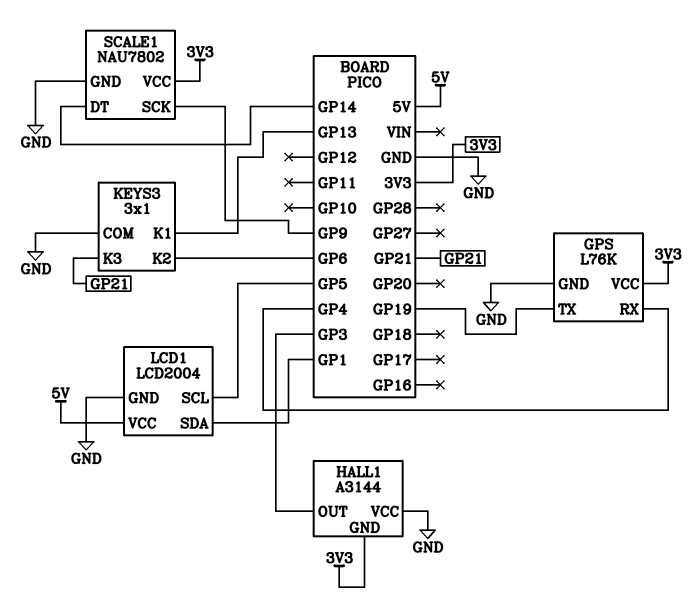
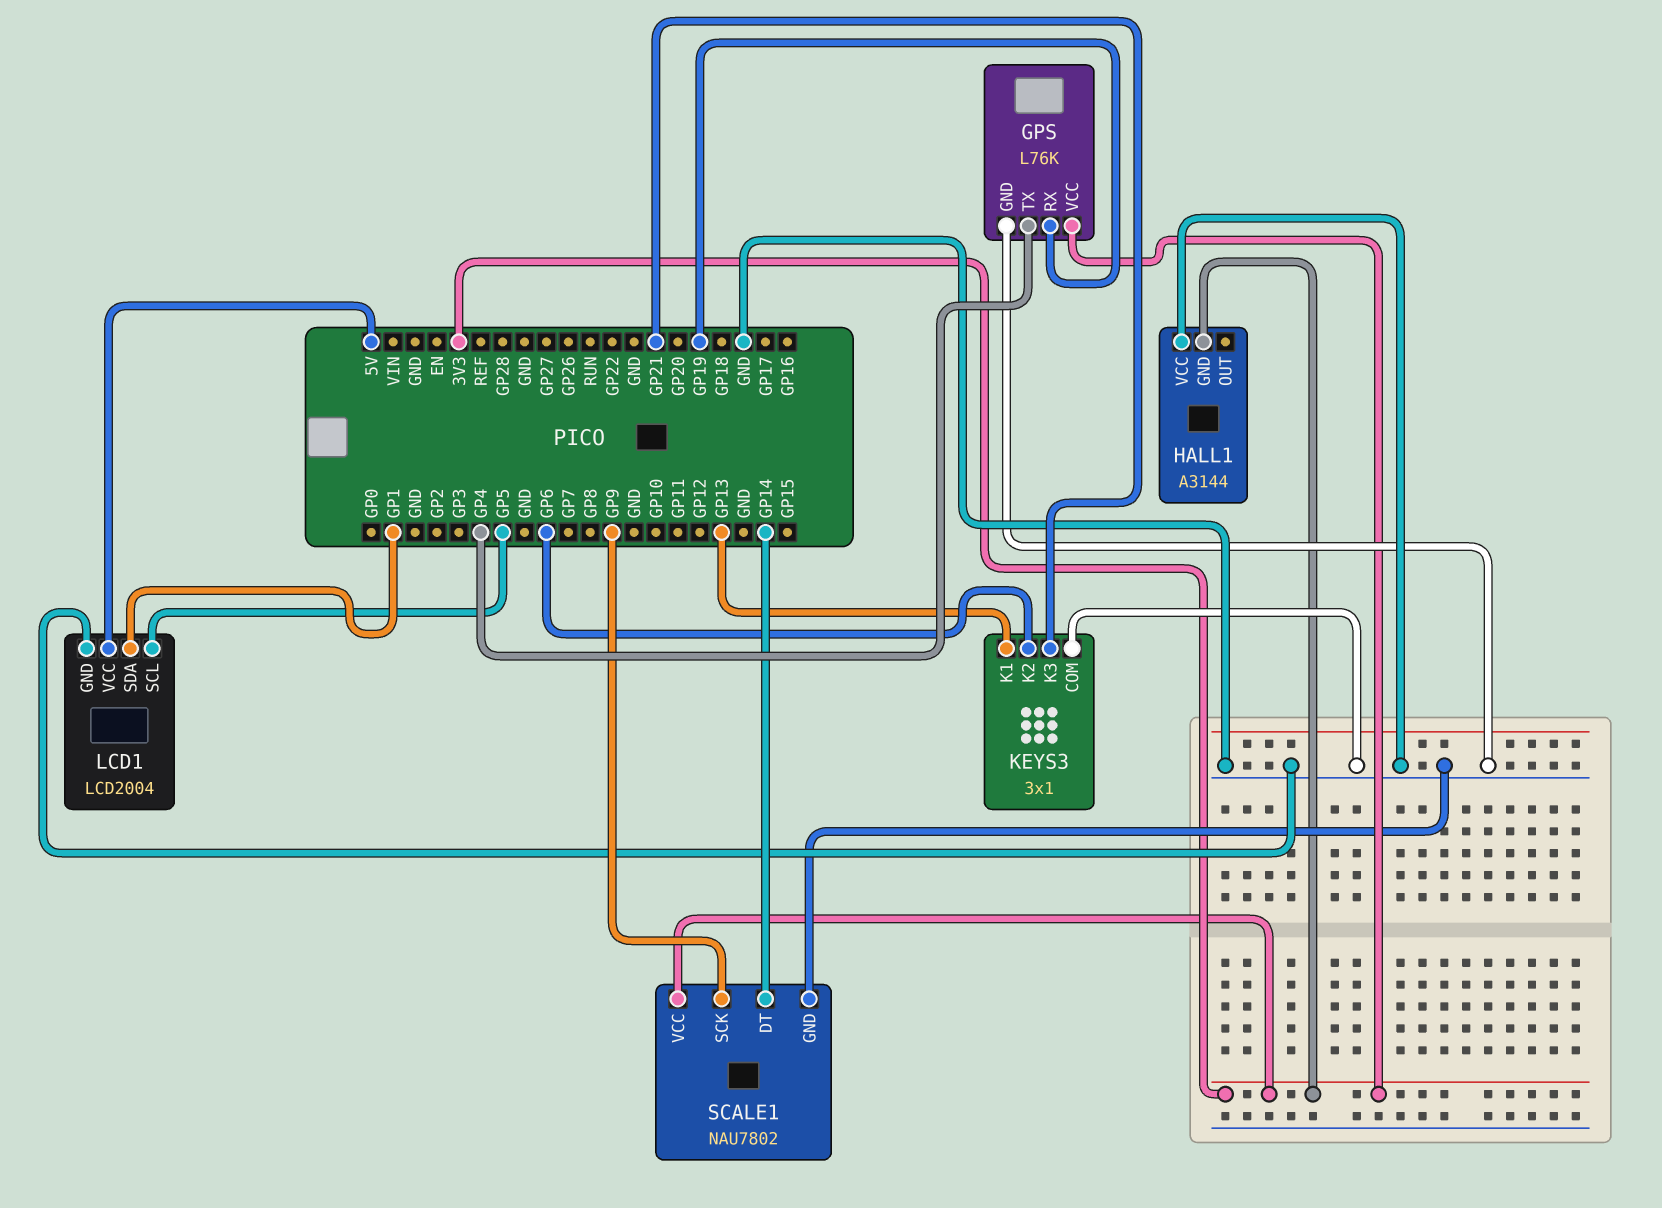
GPS pin RX: GP4 -> GP19
GPS pin TX: GP19 -> GP4
HALL1 pin OUT: GP3 -> none

